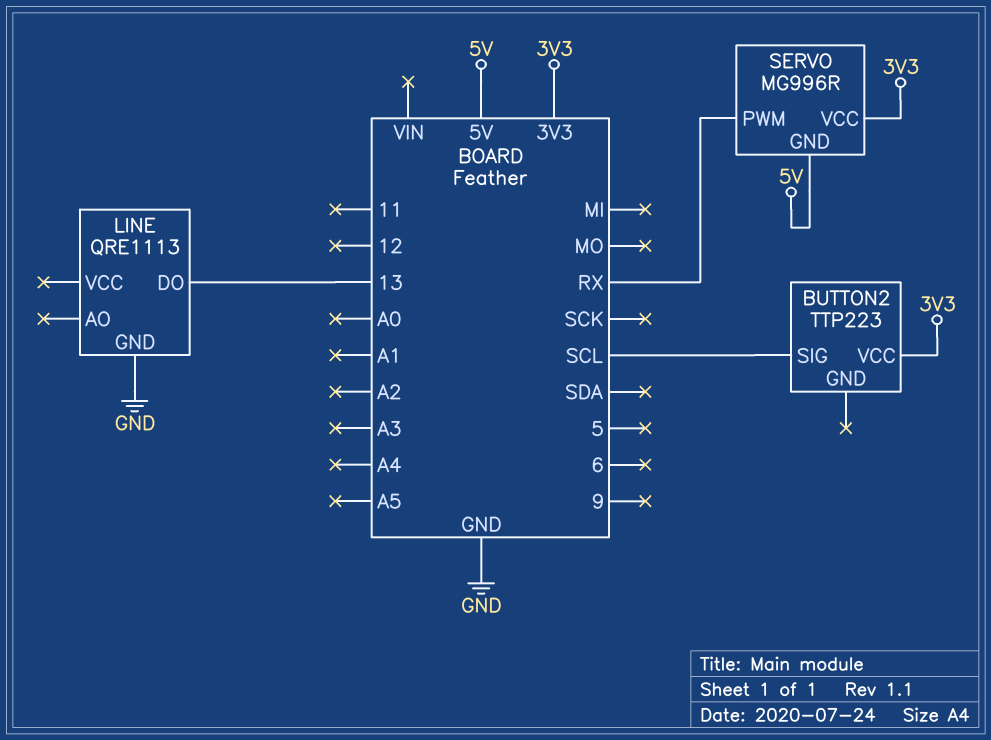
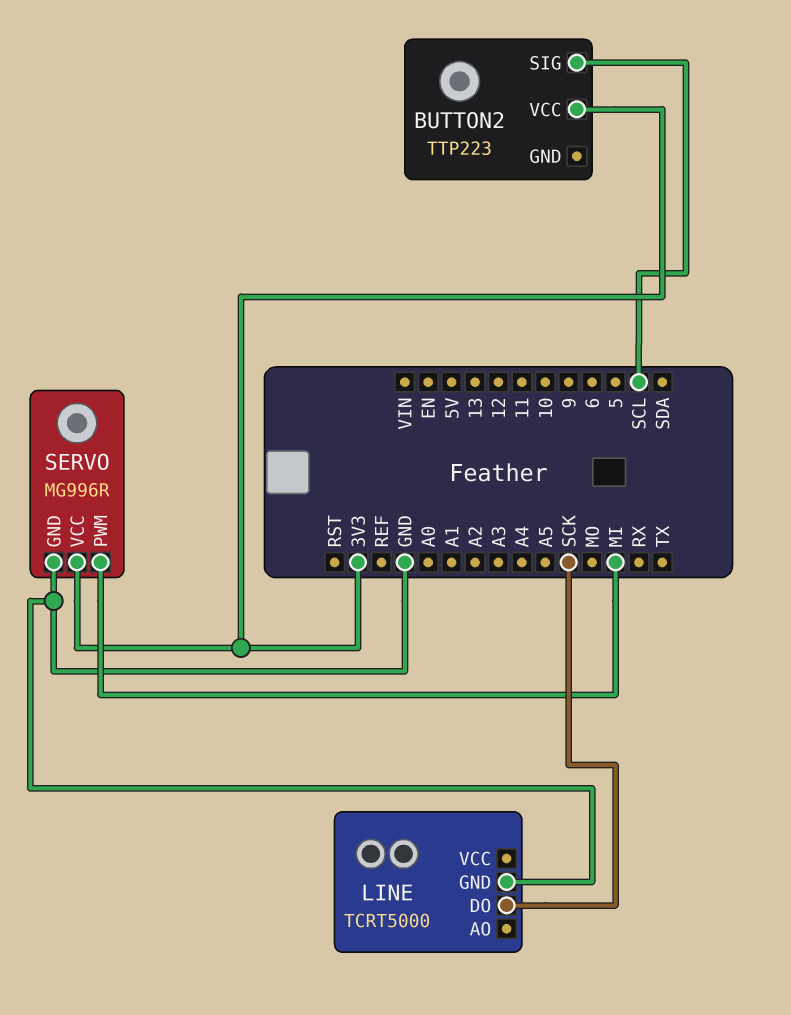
LINE: QRE1113 -> TCRT5000
LINE pin DO: 13 -> SCK
SERVO pin GND: 5V -> GND
SERVO pin PWM: RX -> MI

